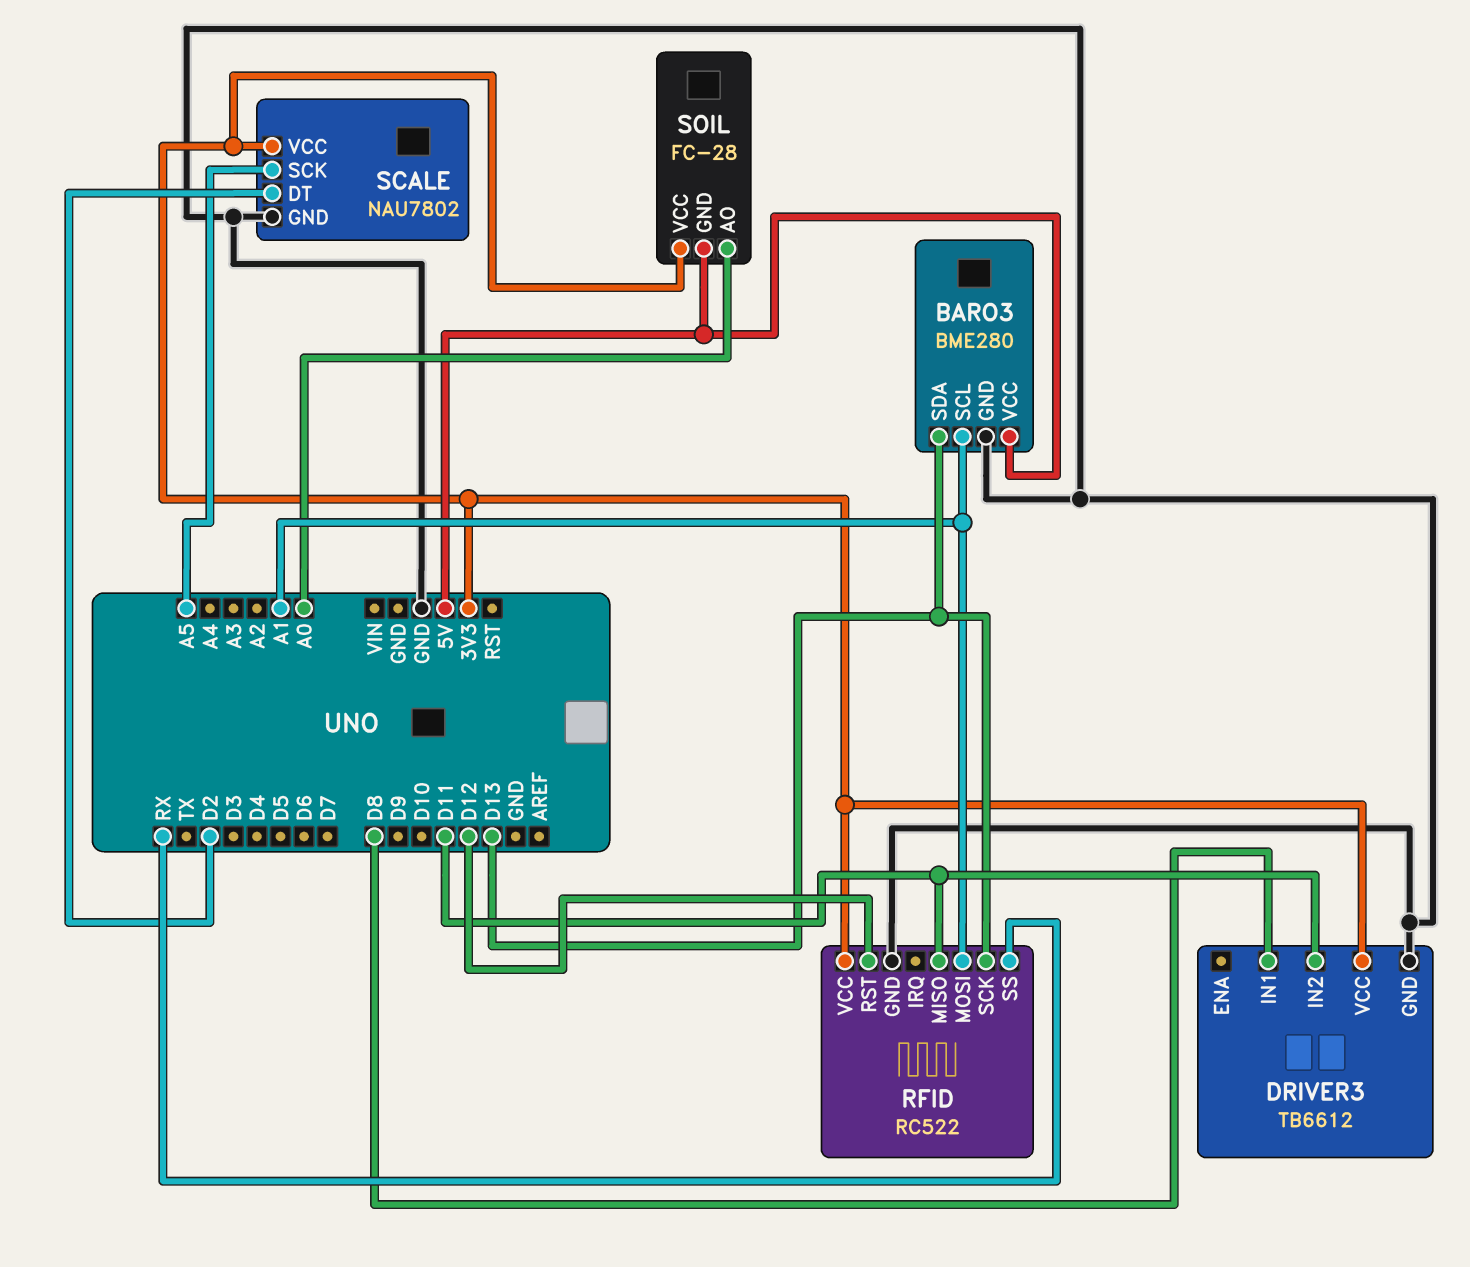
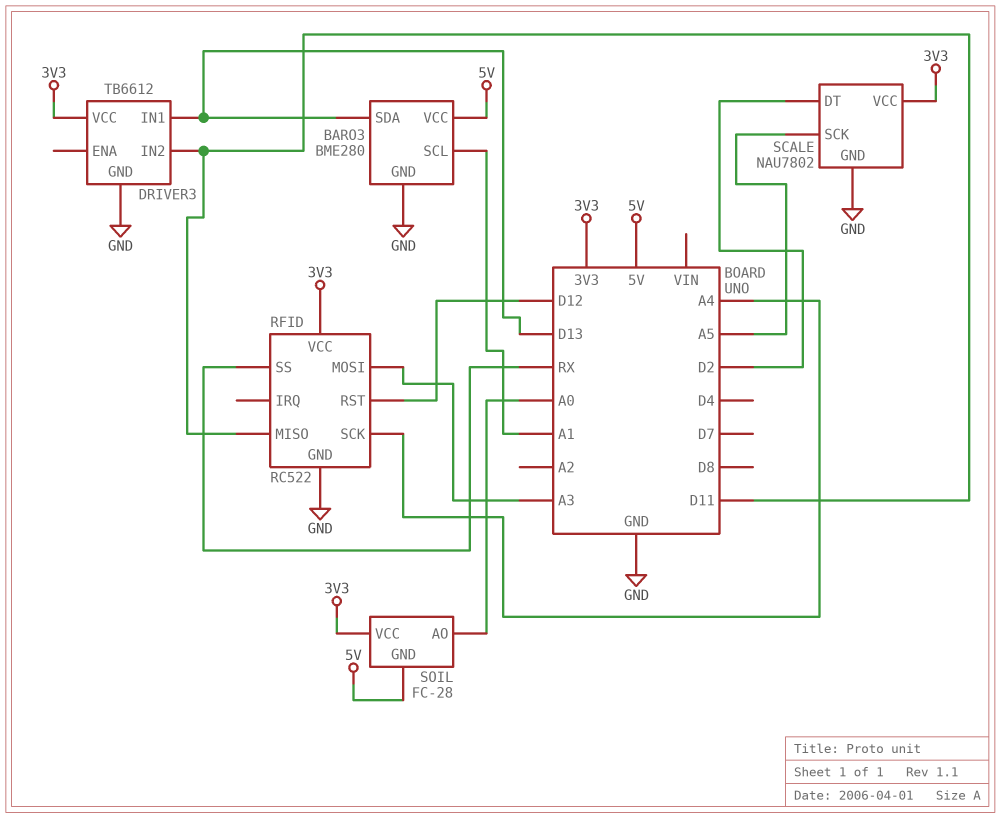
DRIVER3 pin IN1: D8 -> D13
RFID pin MOSI: A1 -> A3
RFID pin SCK: D13 -> A4

